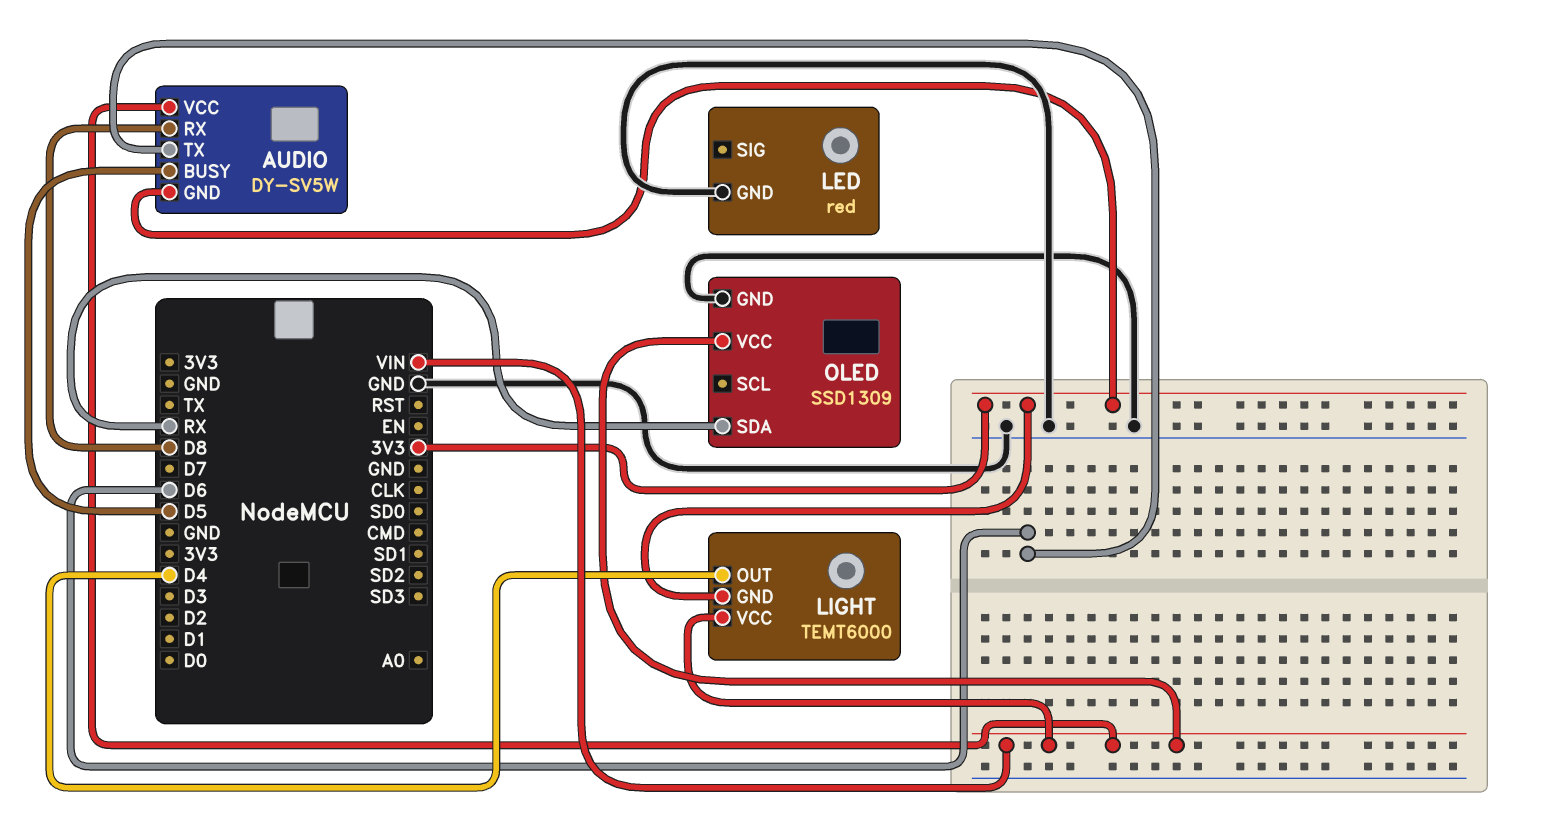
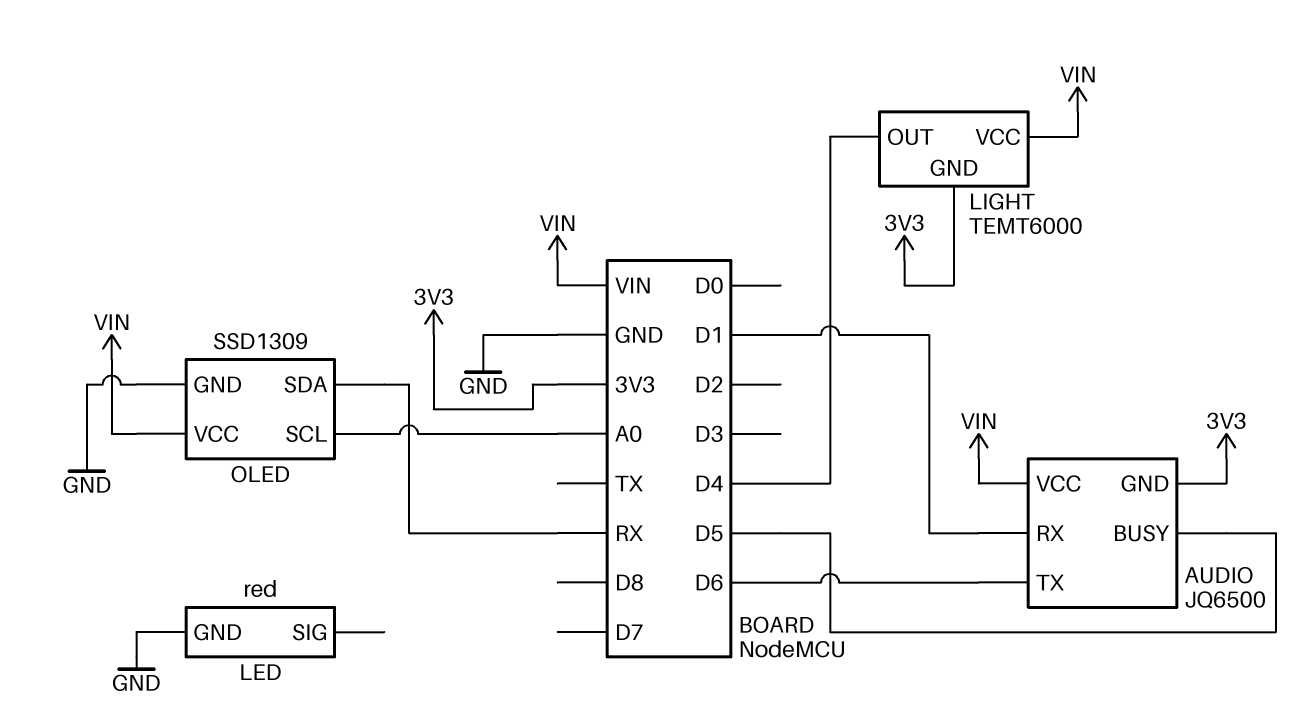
AUDIO: DY-SV5W -> JQ6500
AUDIO pin RX: D8 -> D1
OLED pin SCL: none -> A0

